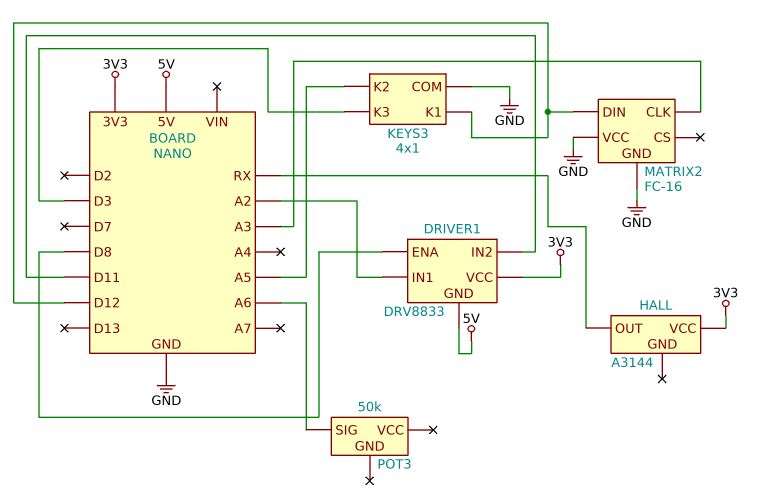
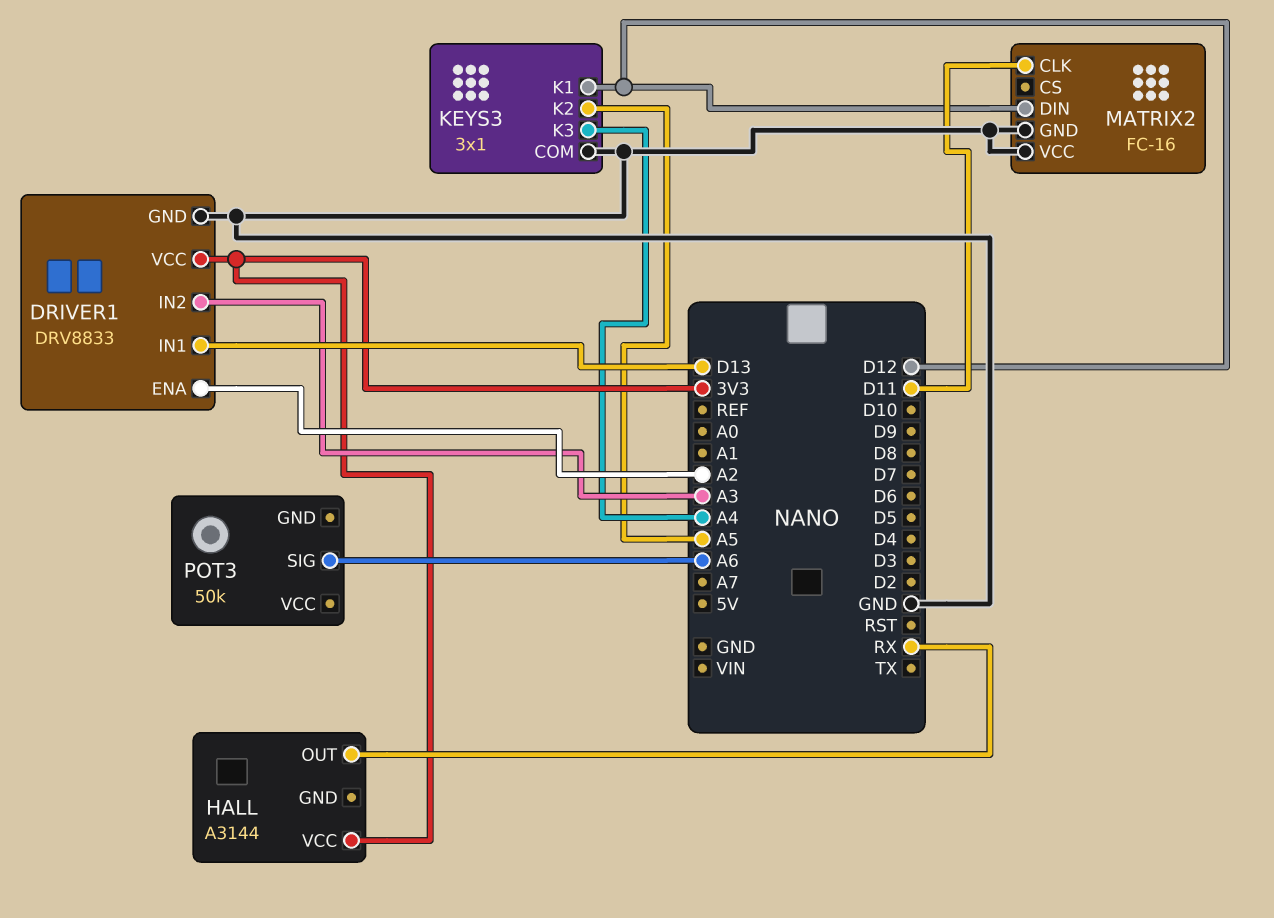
DRIVER1 pin ENA: D8 -> A2
DRIVER1 pin GND: 5V -> GND
DRIVER1 pin IN1: A2 -> D13
DRIVER1 pin IN2: D11 -> A3
KEYS3: 4x1 -> 3x1
KEYS3 pin K3: D3 -> A4
MATRIX2 pin CLK: A3 -> D11

